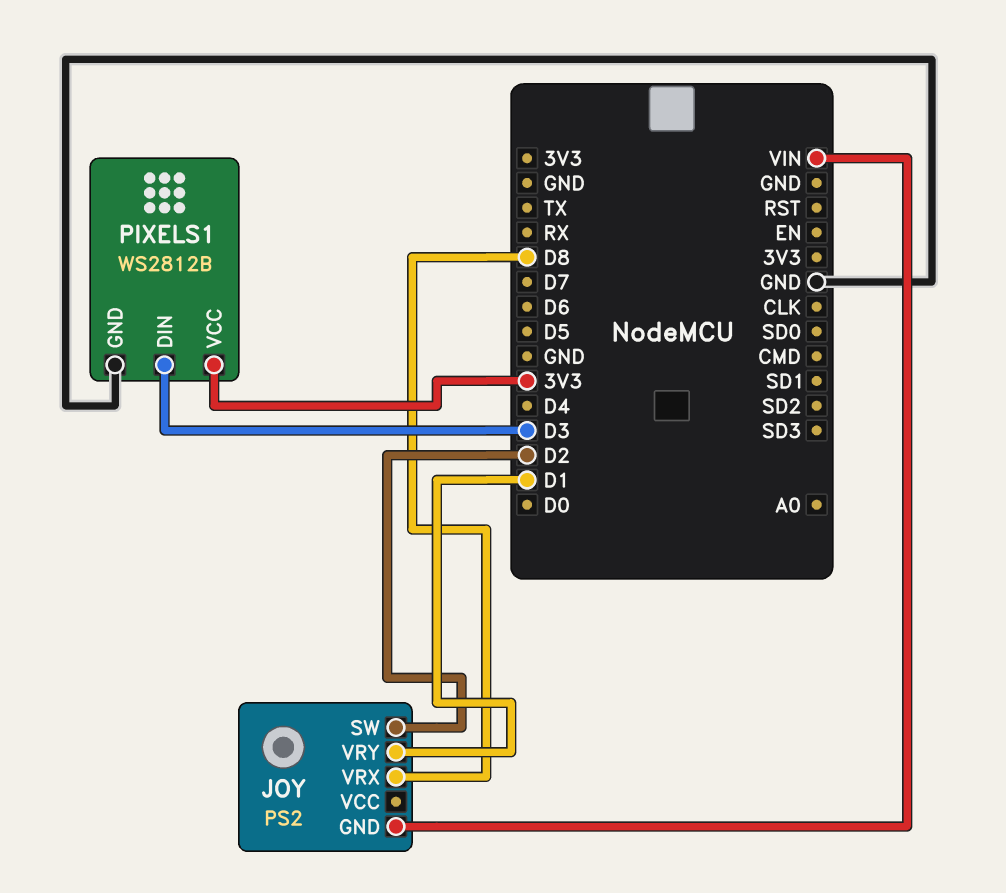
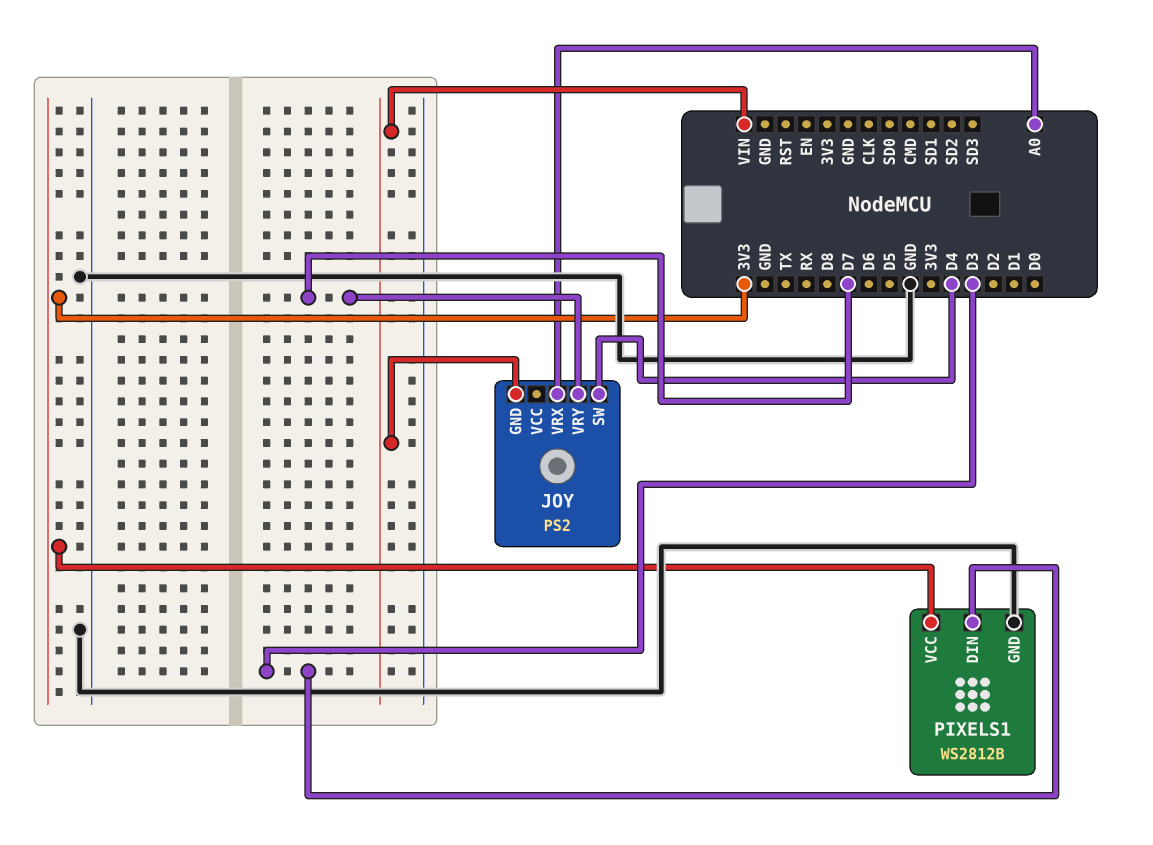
JOY pin SW: D2 -> D4
JOY pin VRX: D8 -> A0
JOY pin VRY: D1 -> D7

